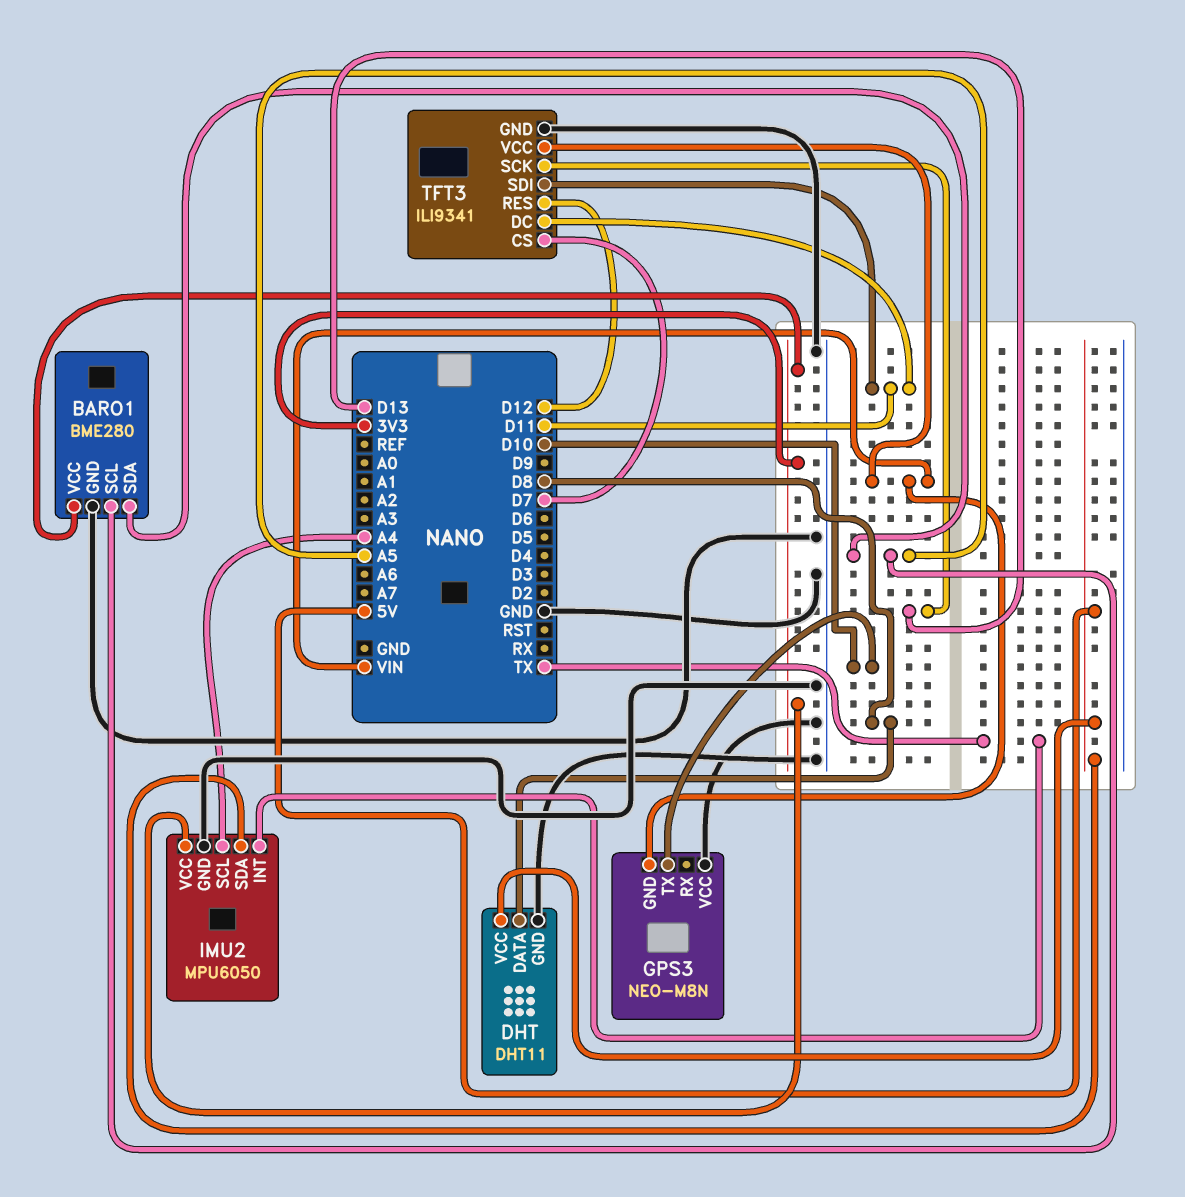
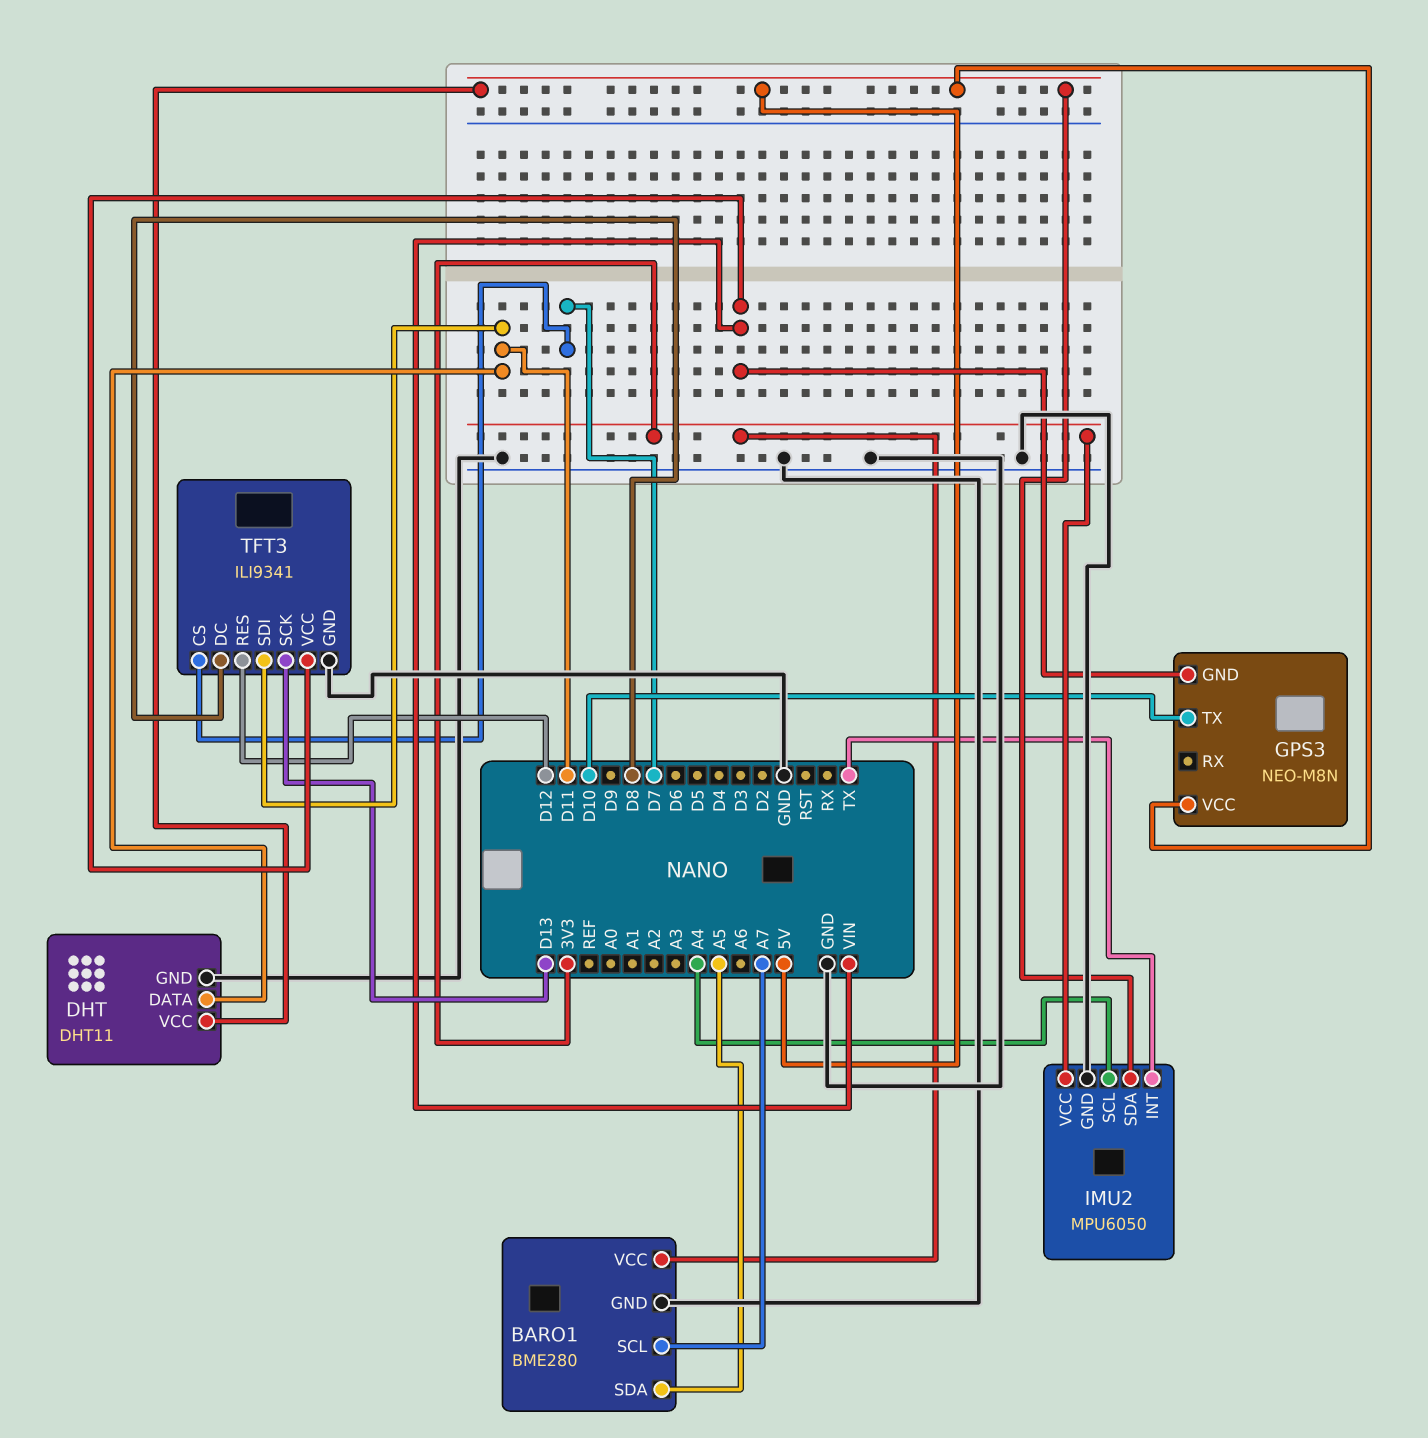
BARO1 pin SCL: A5 -> A7
DHT pin DATA: D8 -> D11
GPS3 pin VCC: GND -> 5V
TFT3 pin DC: D11 -> D8

